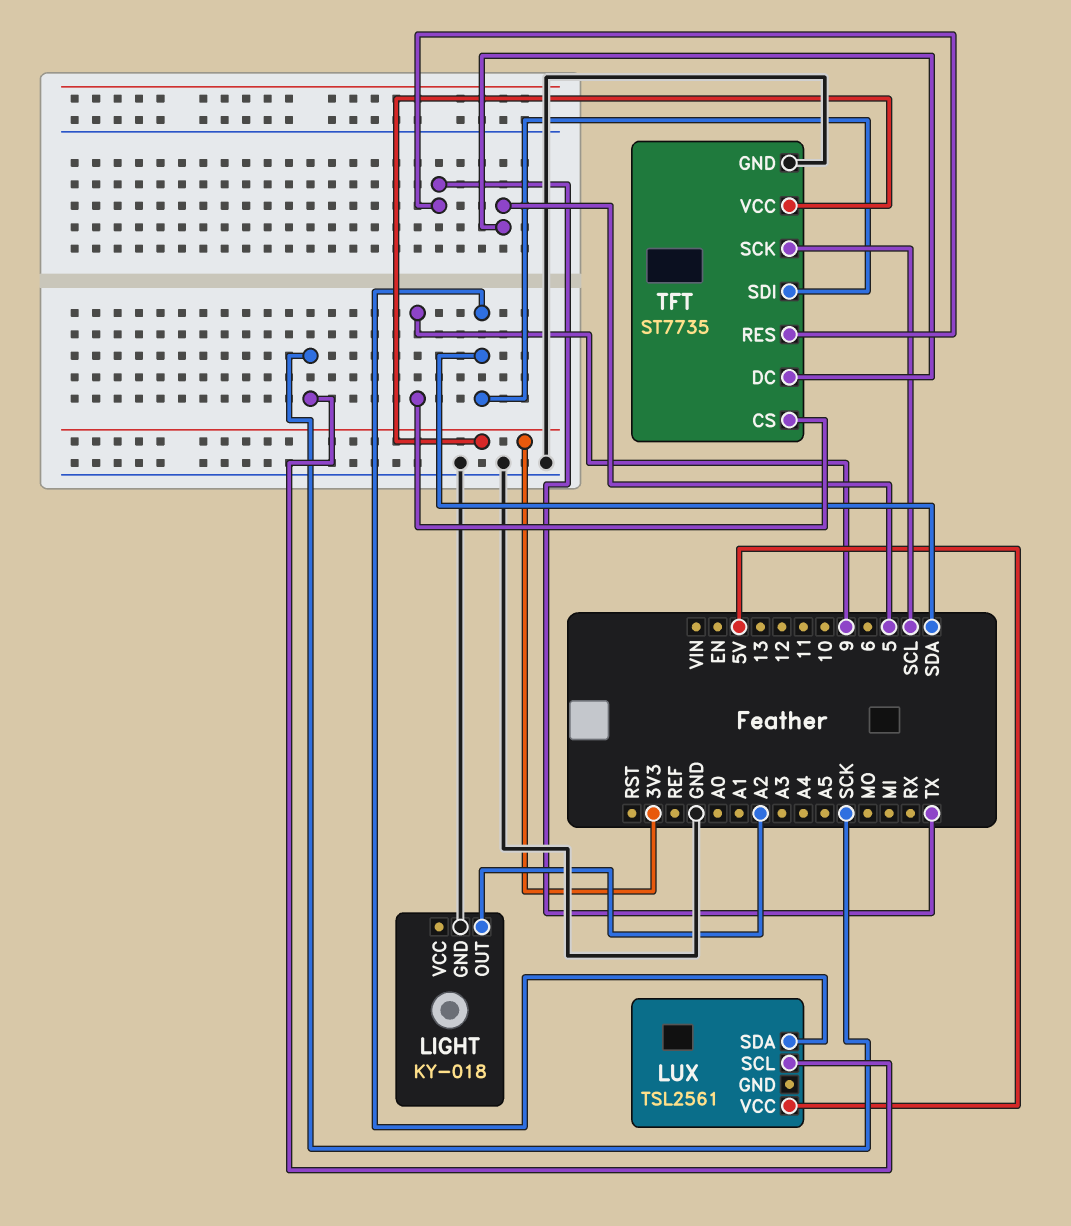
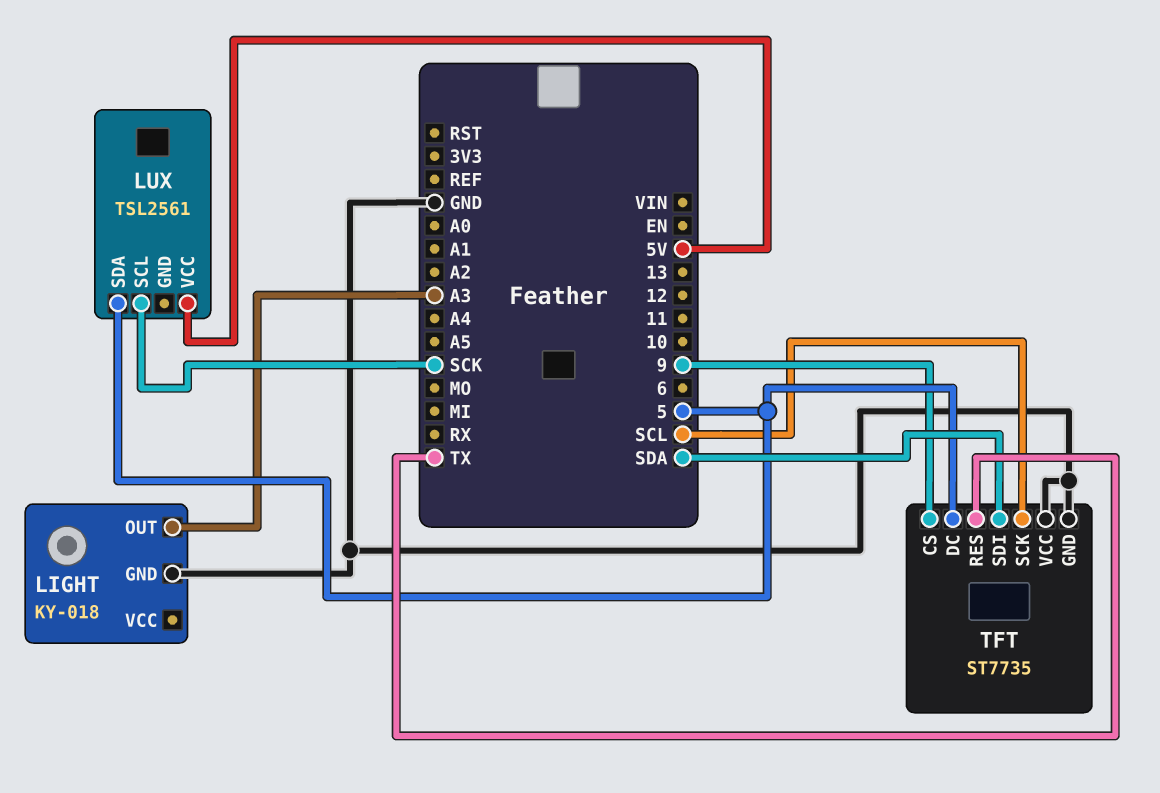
LIGHT pin OUT: A2 -> A3
LUX pin SDA: SDA -> 5
TFT pin VCC: 3V3 -> GND

